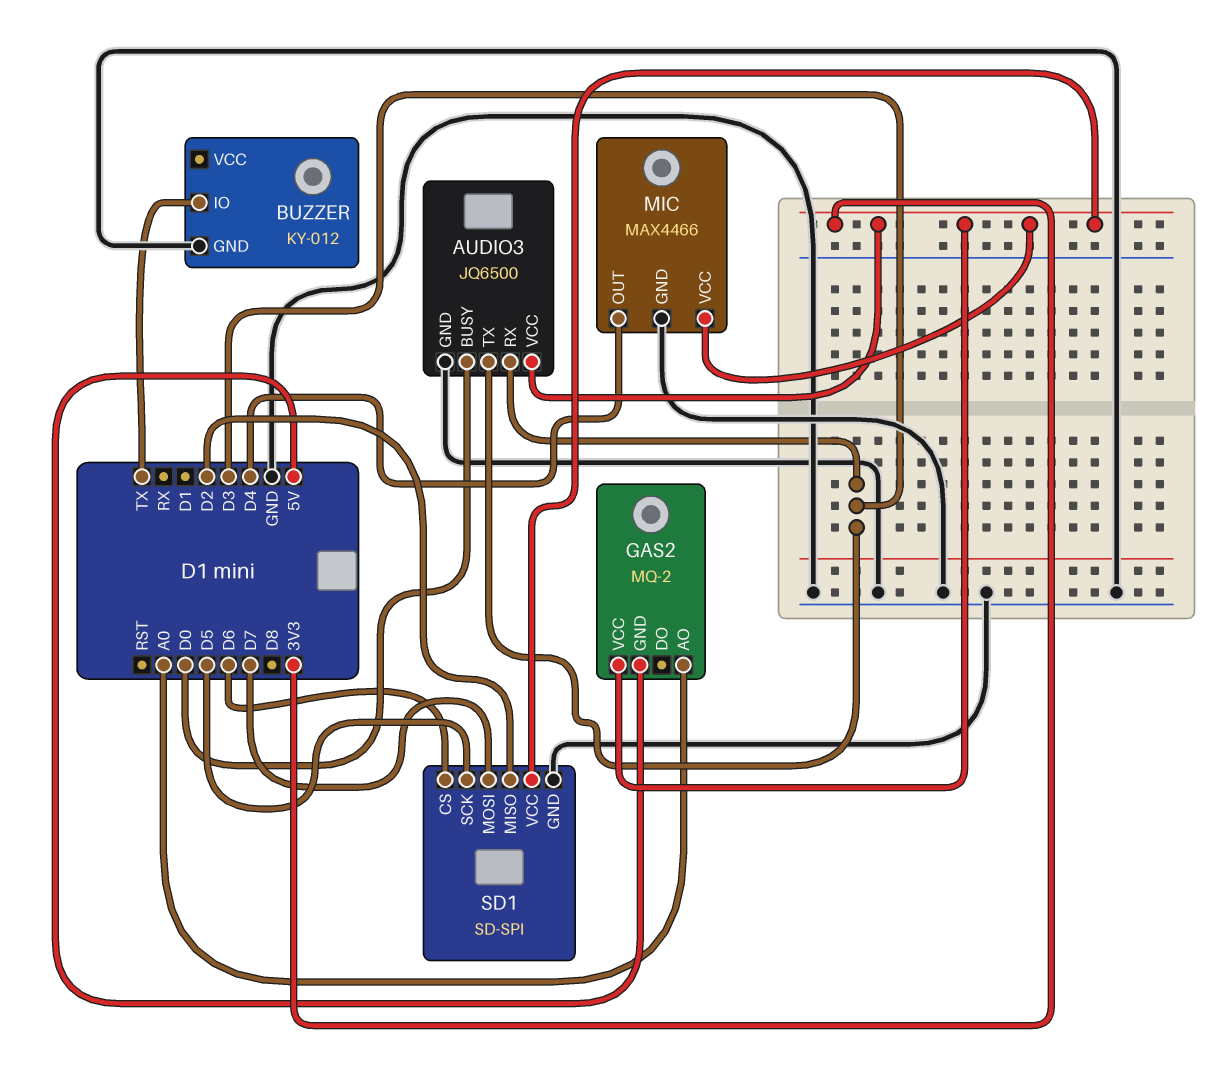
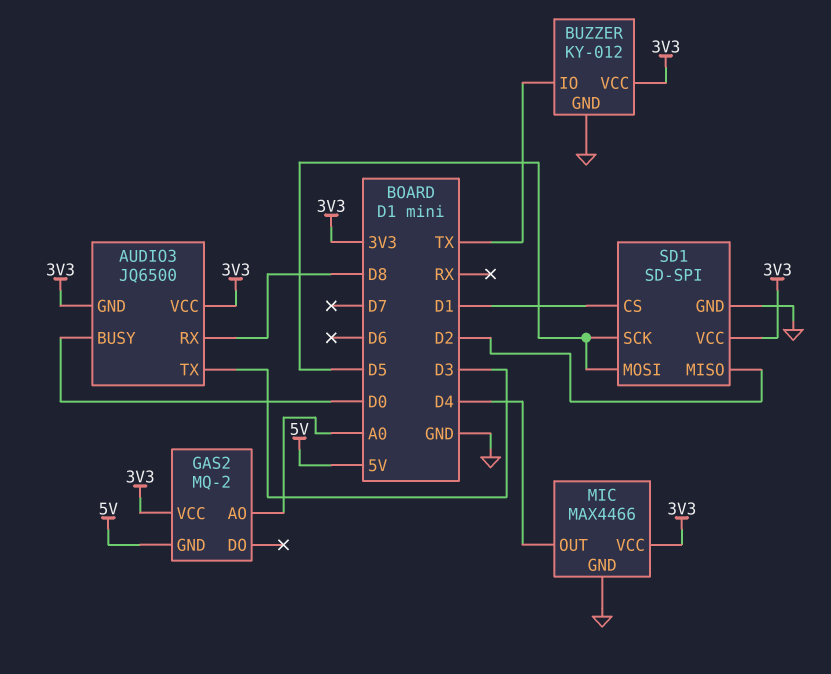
AUDIO3 pin GND: GND -> 3V3
AUDIO3 pin RX: D3 -> D8
BUZZER pin VCC: none -> 3V3
SD1 pin CS: D6 -> D1
SD1 pin MOSI: D7 -> D5

